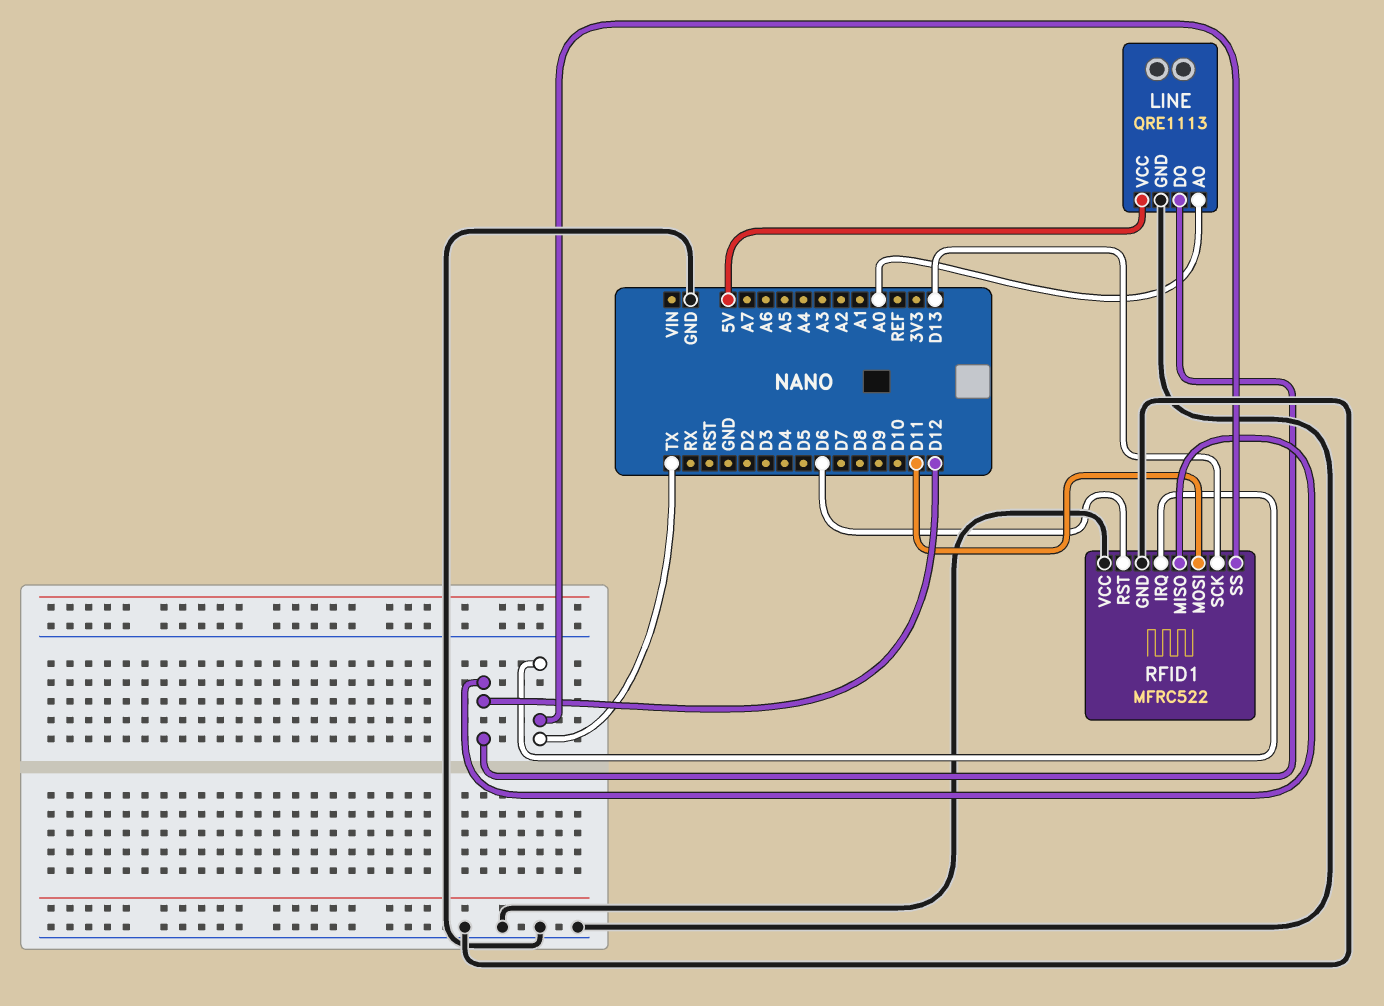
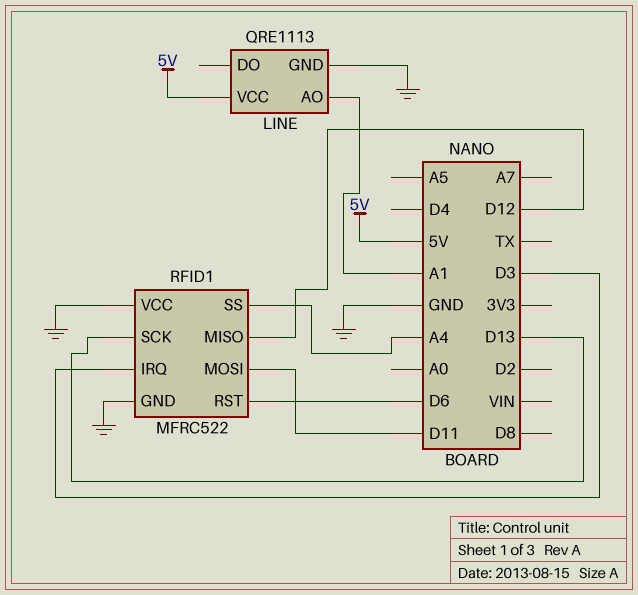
LINE pin AO: A0 -> A1
LINE pin DO: D12 -> none
RFID1 pin IRQ: TX -> D3
RFID1 pin SS: TX -> A4

